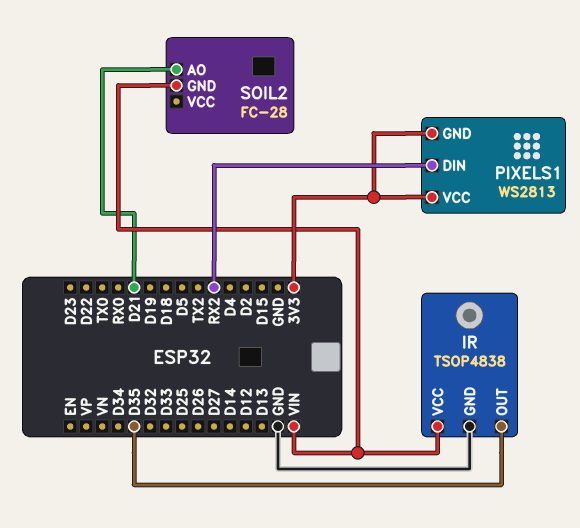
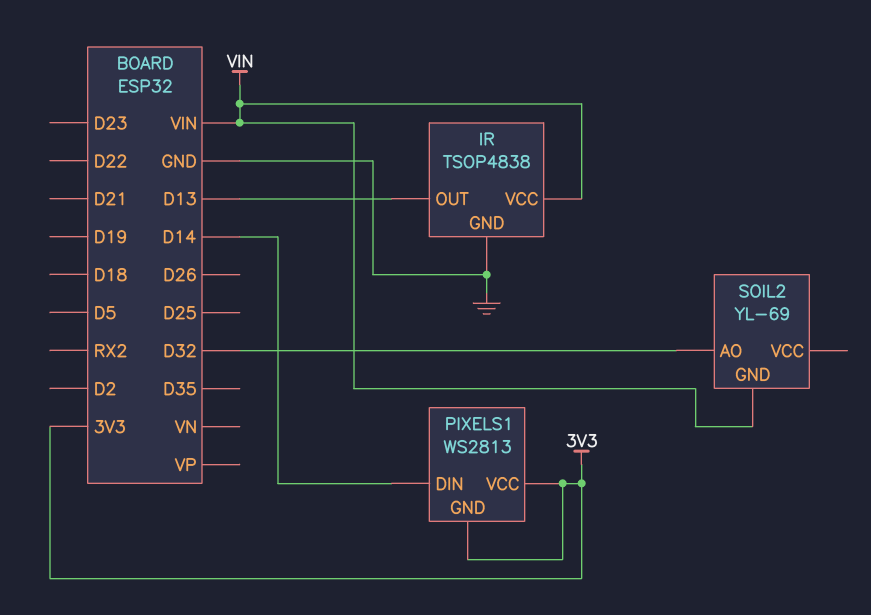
IR pin OUT: D35 -> D13
PIXELS1 pin DIN: RX2 -> D14
SOIL2: FC-28 -> YL-69
SOIL2 pin AO: D21 -> D32

